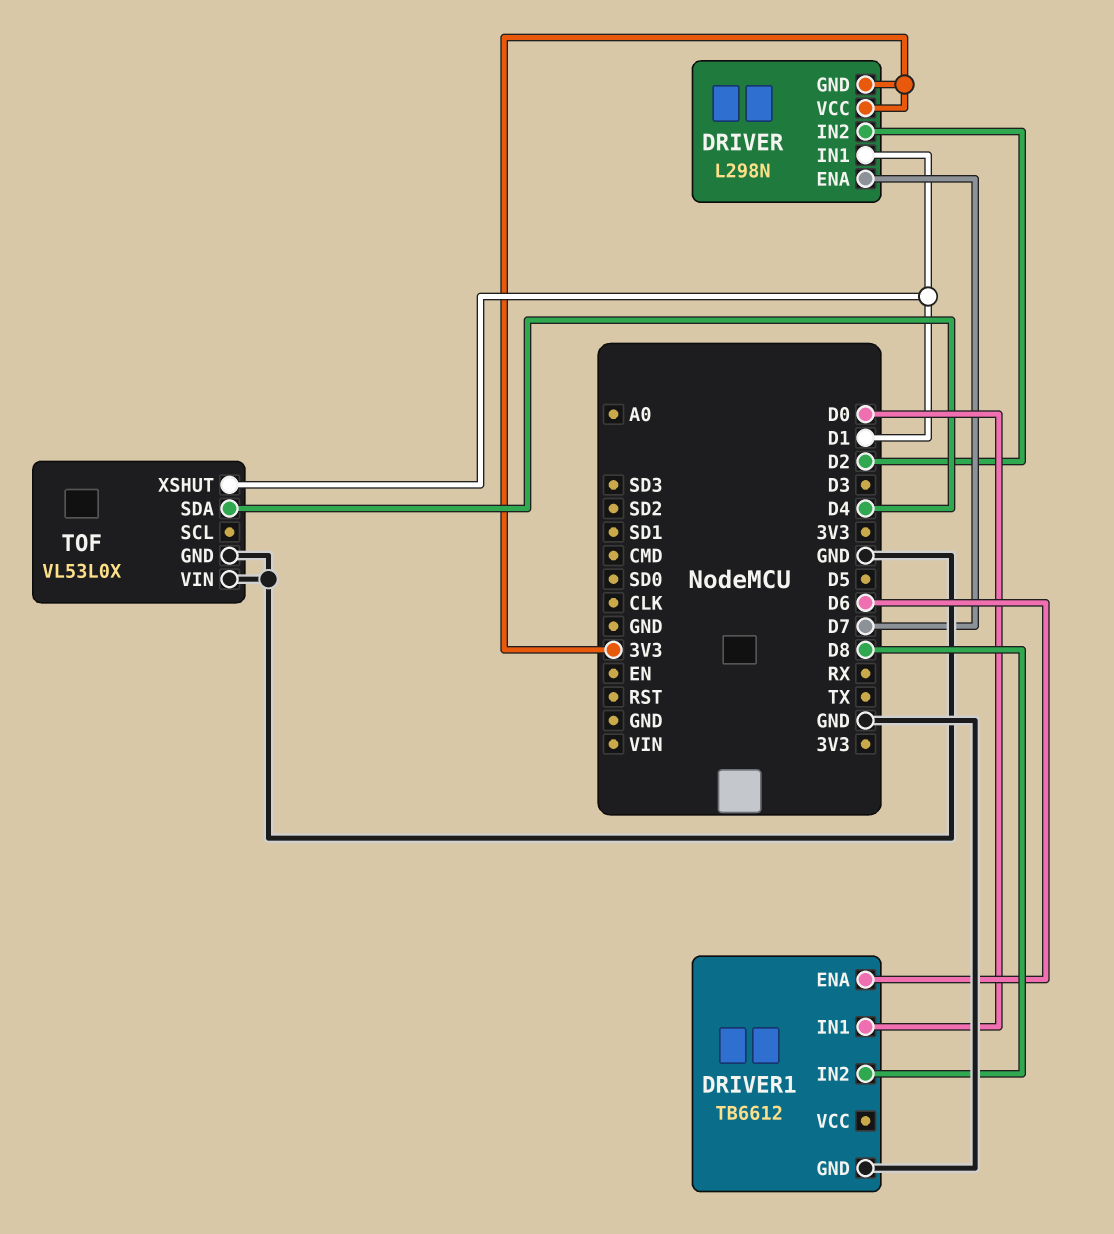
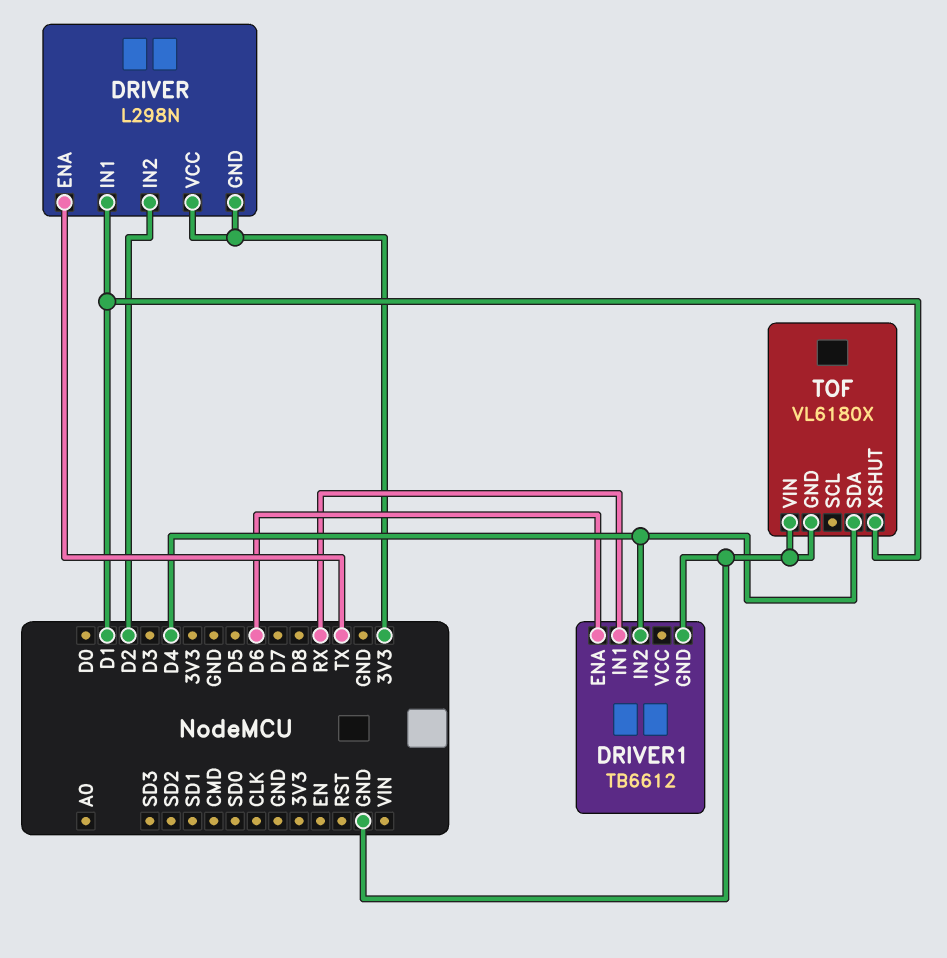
DRIVER pin ENA: D7 -> TX
DRIVER1 pin IN1: D0 -> RX
DRIVER1 pin IN2: D8 -> D4
TOF: VL53L0X -> VL6180X

